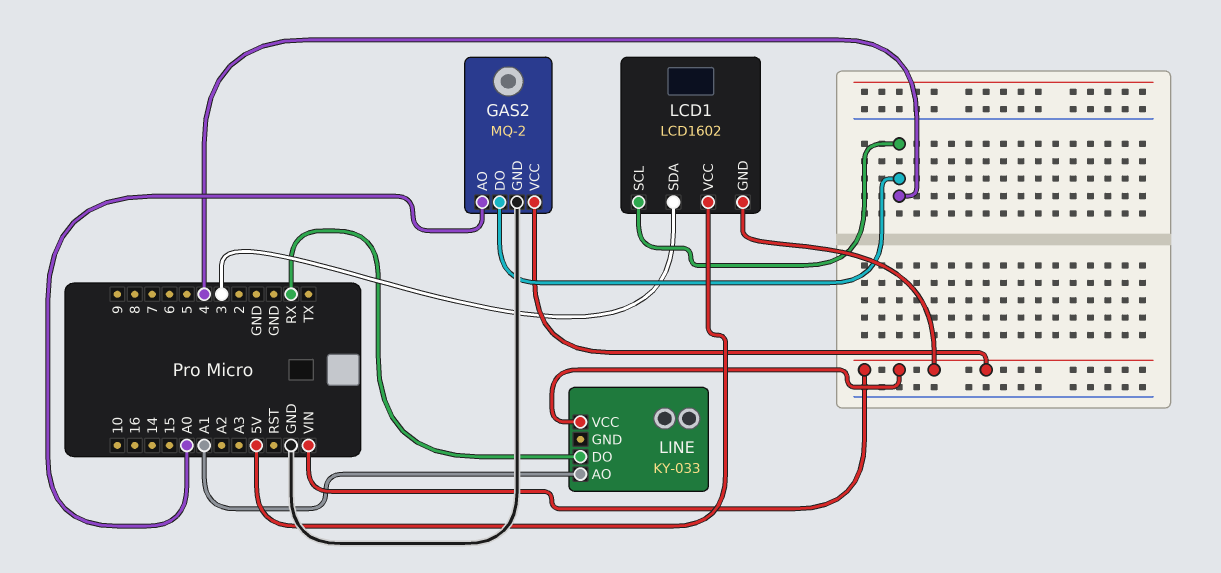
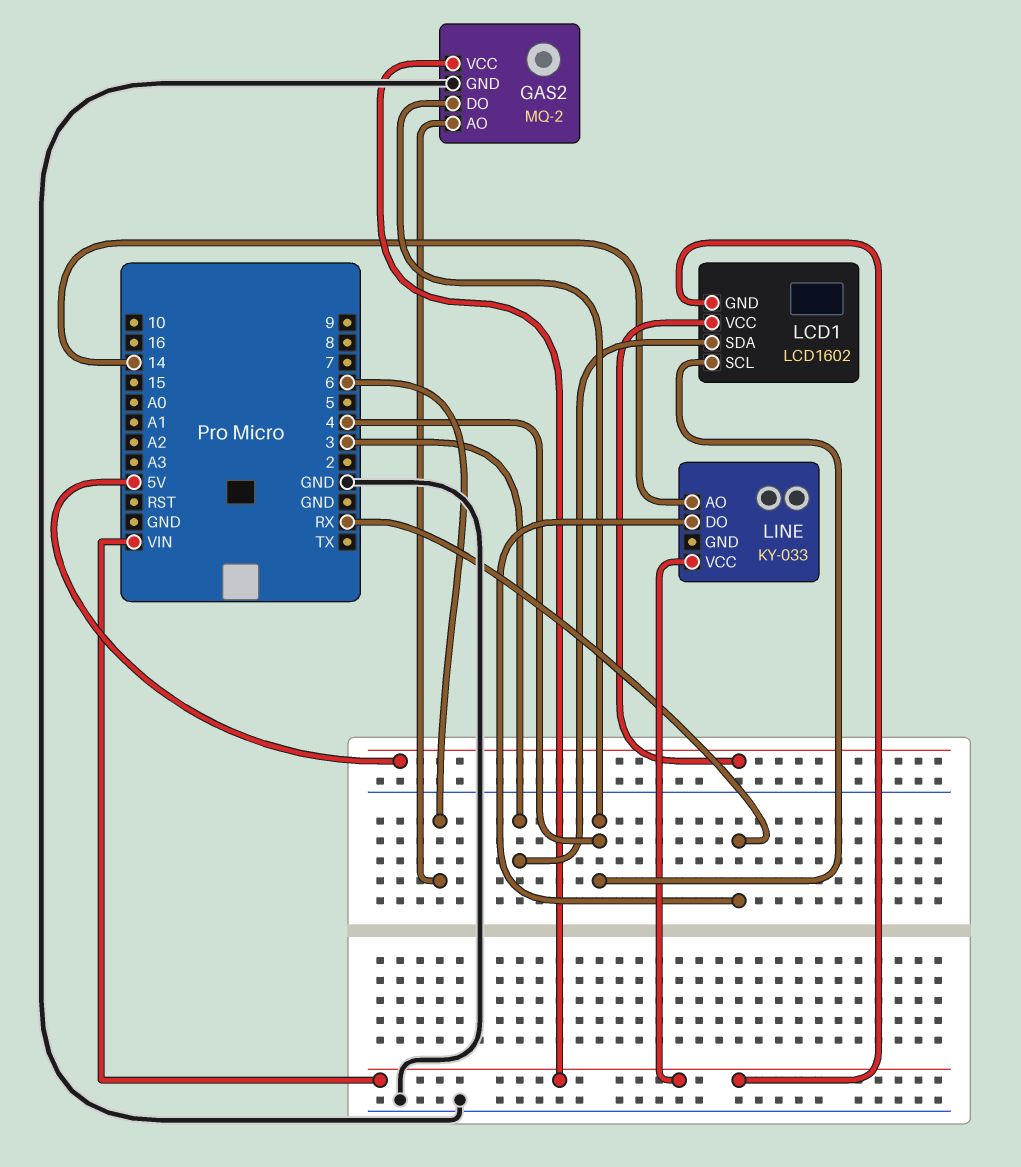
GAS2 pin AO: A0 -> 6
LINE pin AO: A1 -> 14

